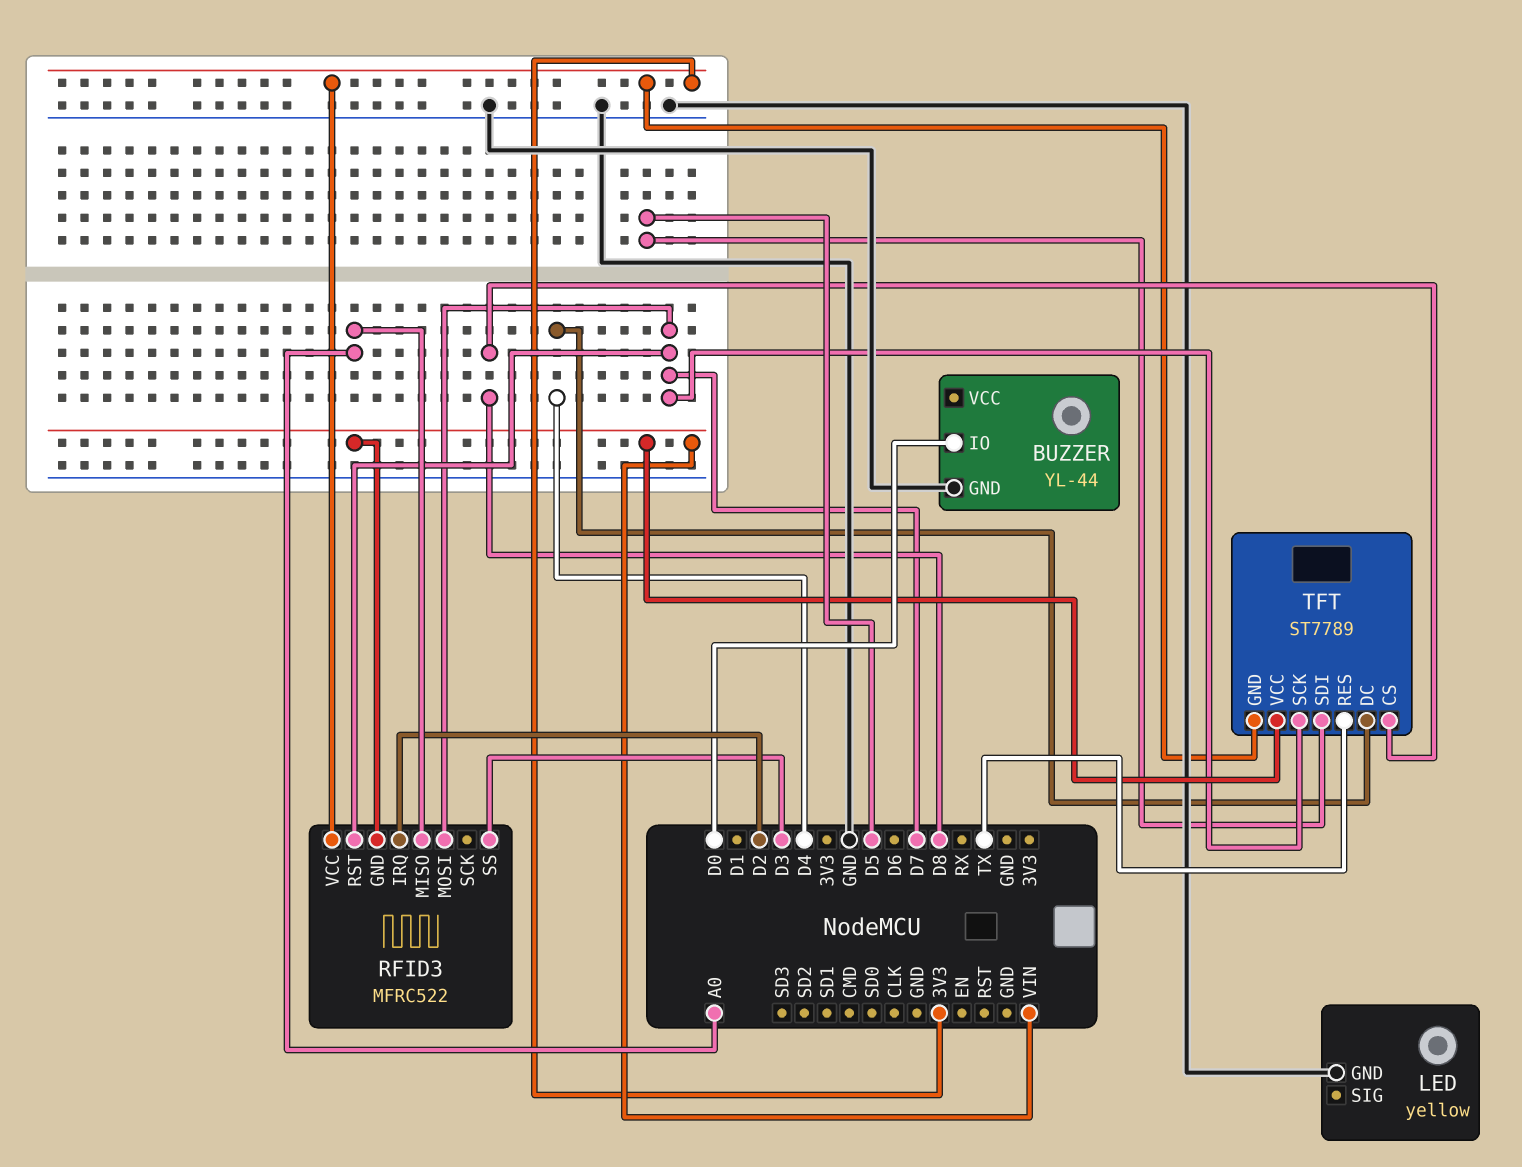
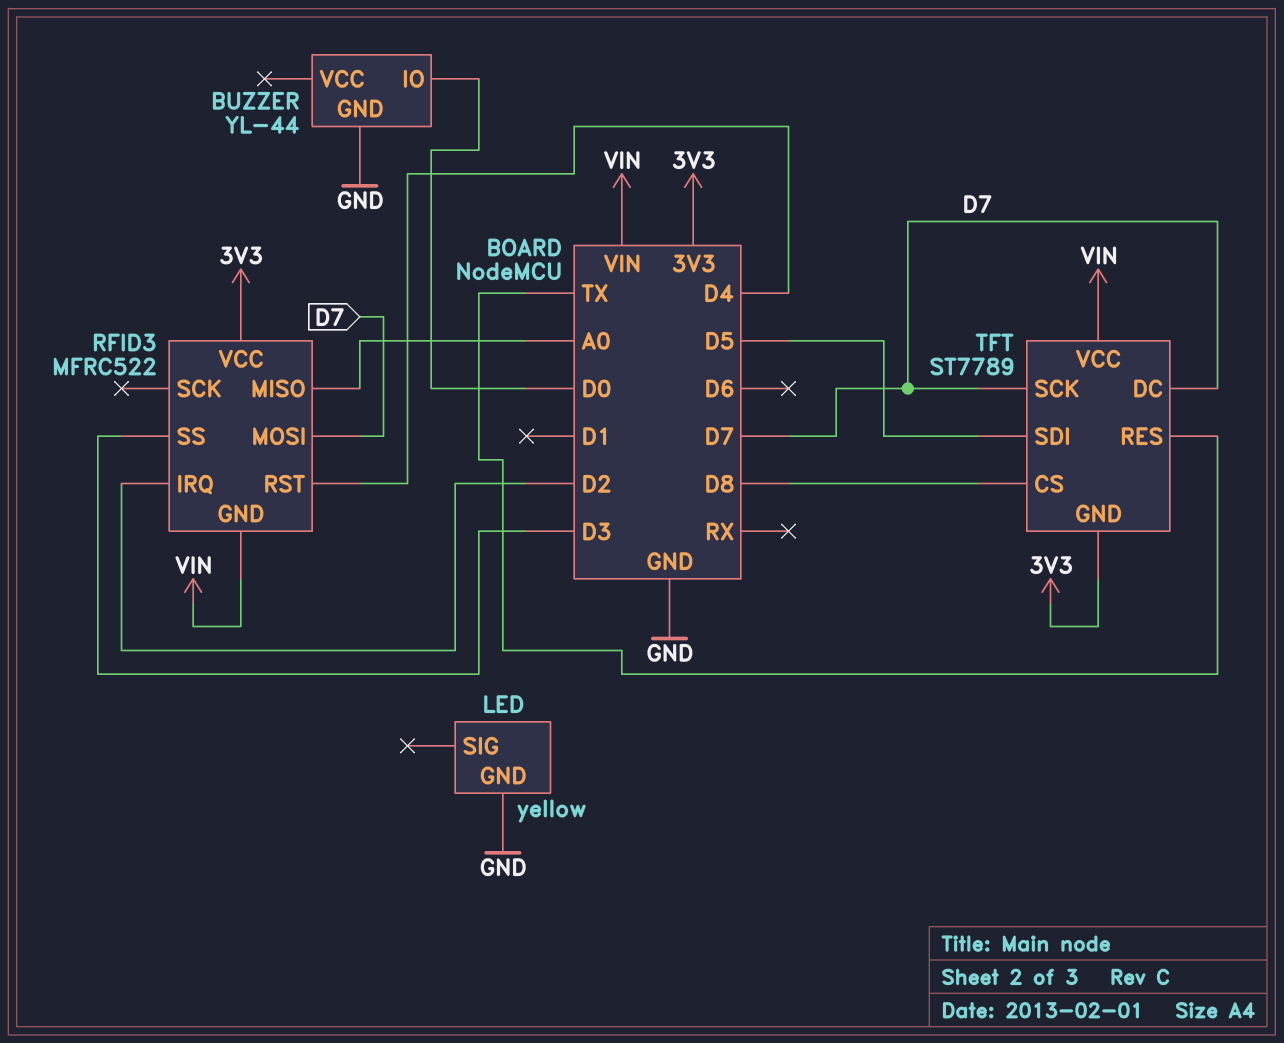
RFID3 pin RST: D7 -> D4
TFT pin DC: D4 -> D7

